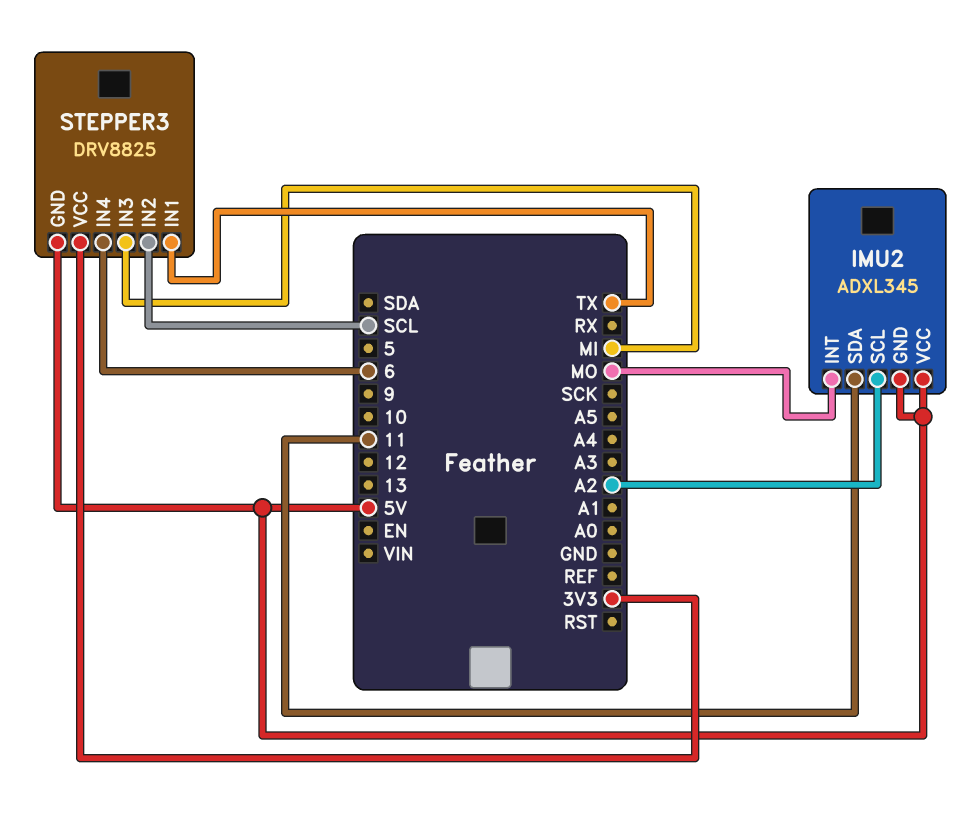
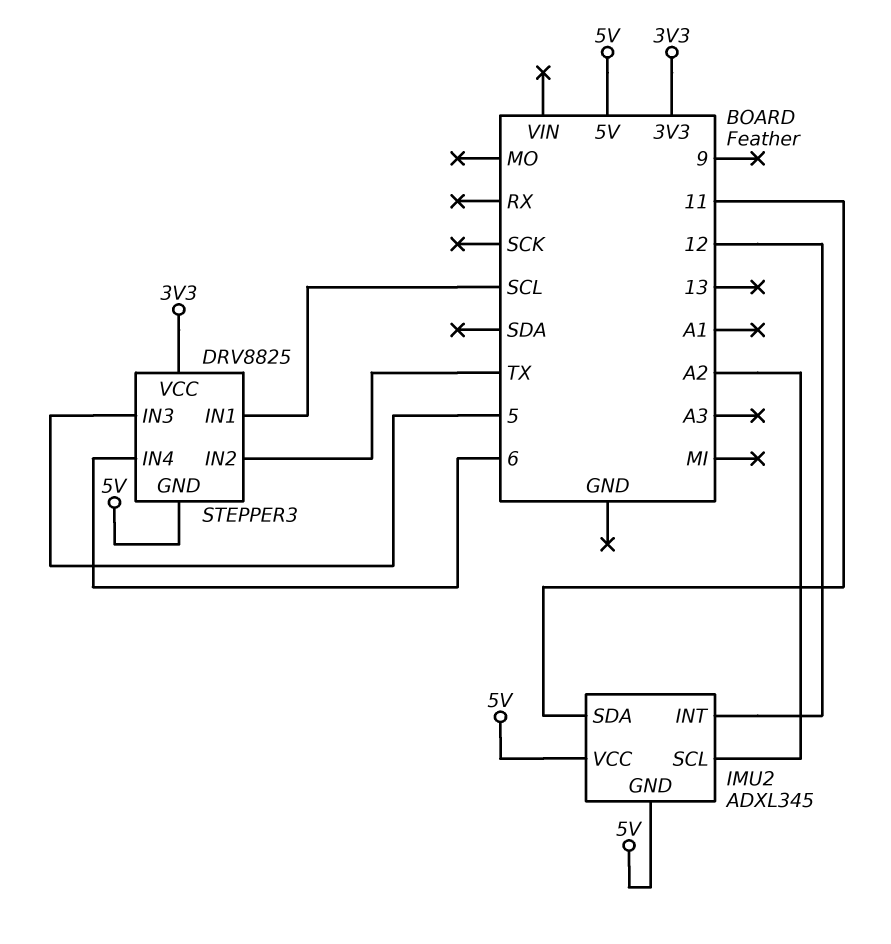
IMU2 pin INT: MO -> 12
STEPPER3 pin IN1: TX -> SCL
STEPPER3 pin IN2: SCL -> TX
STEPPER3 pin IN3: MI -> 5

